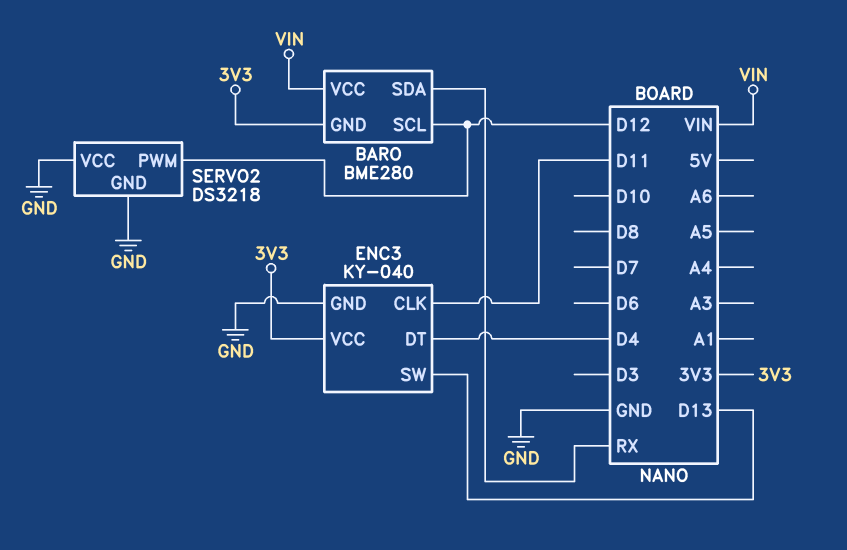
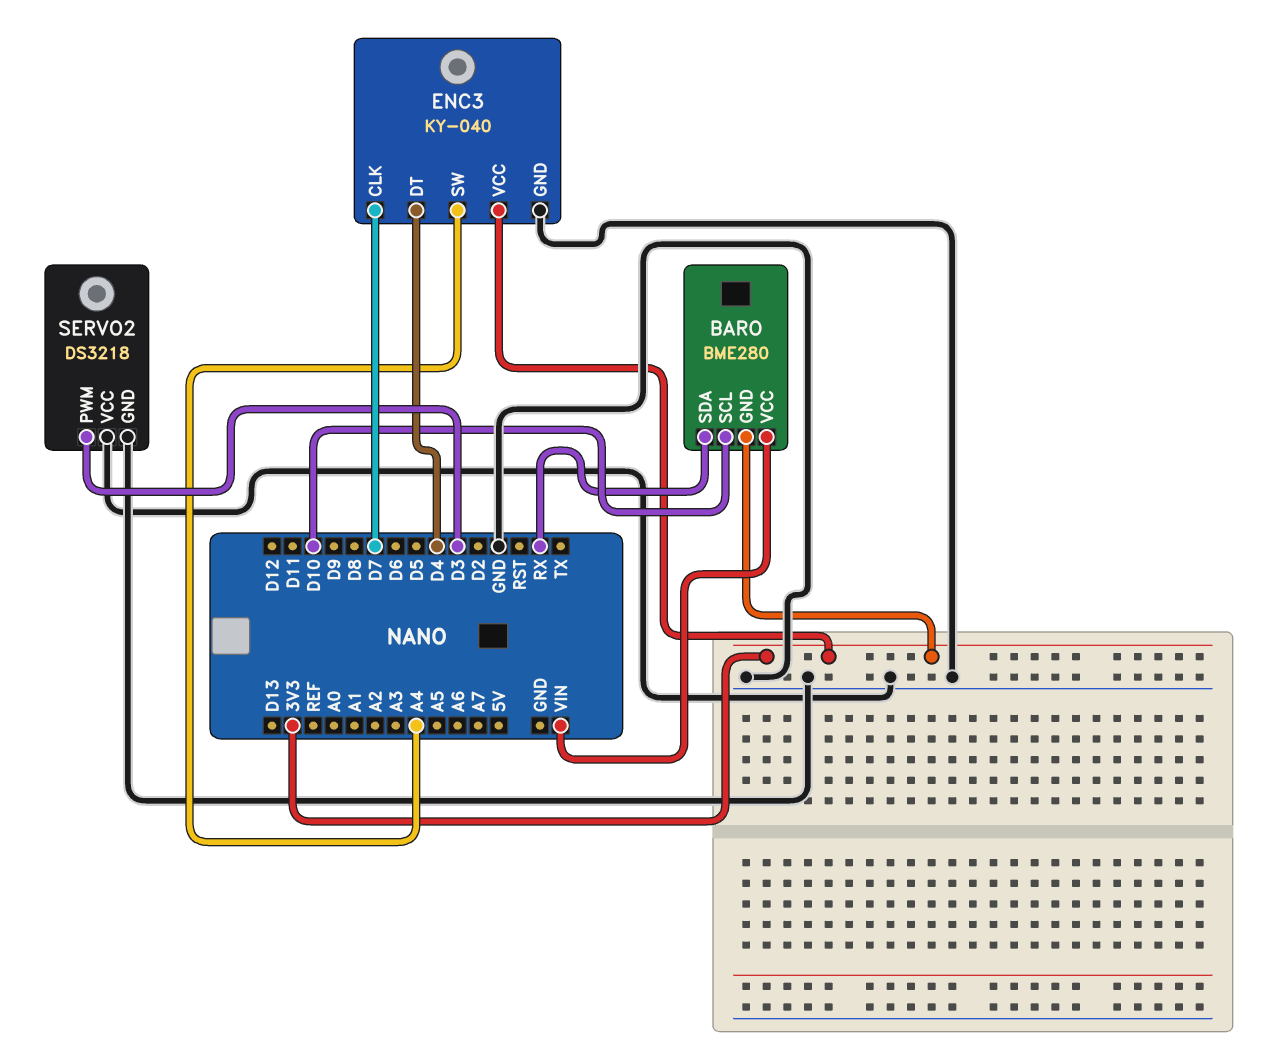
BARO pin SCL: D12 -> D10
ENC3 pin CLK: D11 -> D7
ENC3 pin SW: D13 -> A4
SERVO2 pin PWM: D12 -> D3

